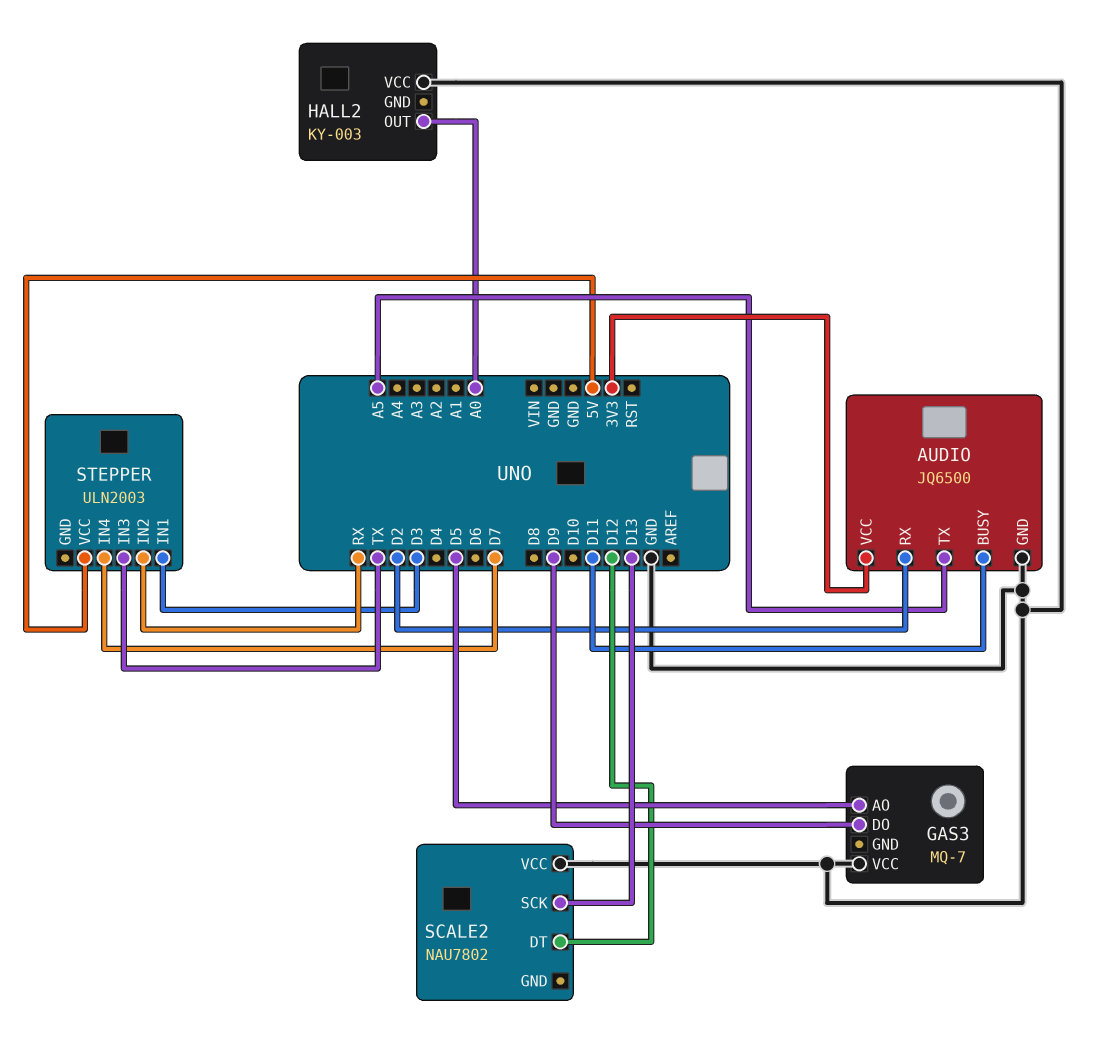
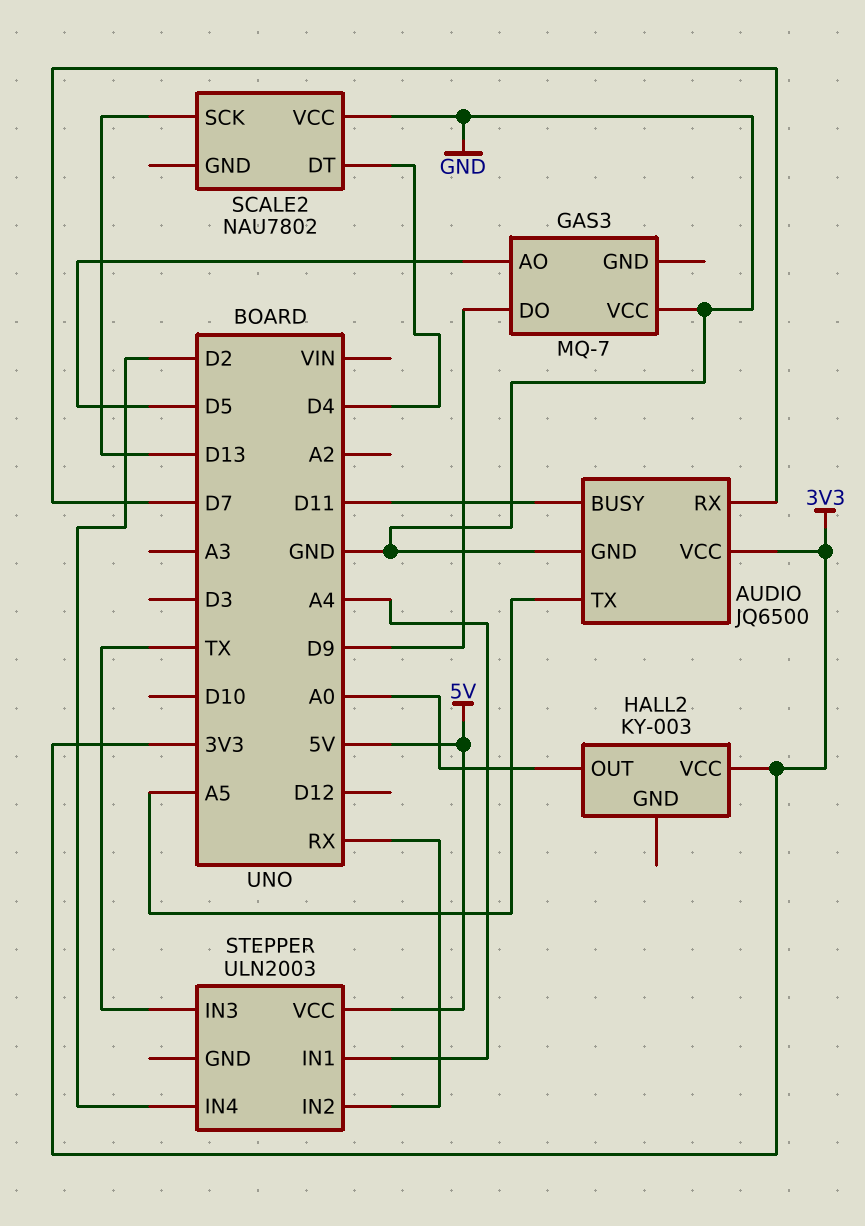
AUDIO pin RX: D2 -> D7
HALL2 pin VCC: GND -> 3V3
SCALE2 pin DT: D12 -> D4
STEPPER pin IN1: D3 -> A4
STEPPER pin IN4: D7 -> D2

